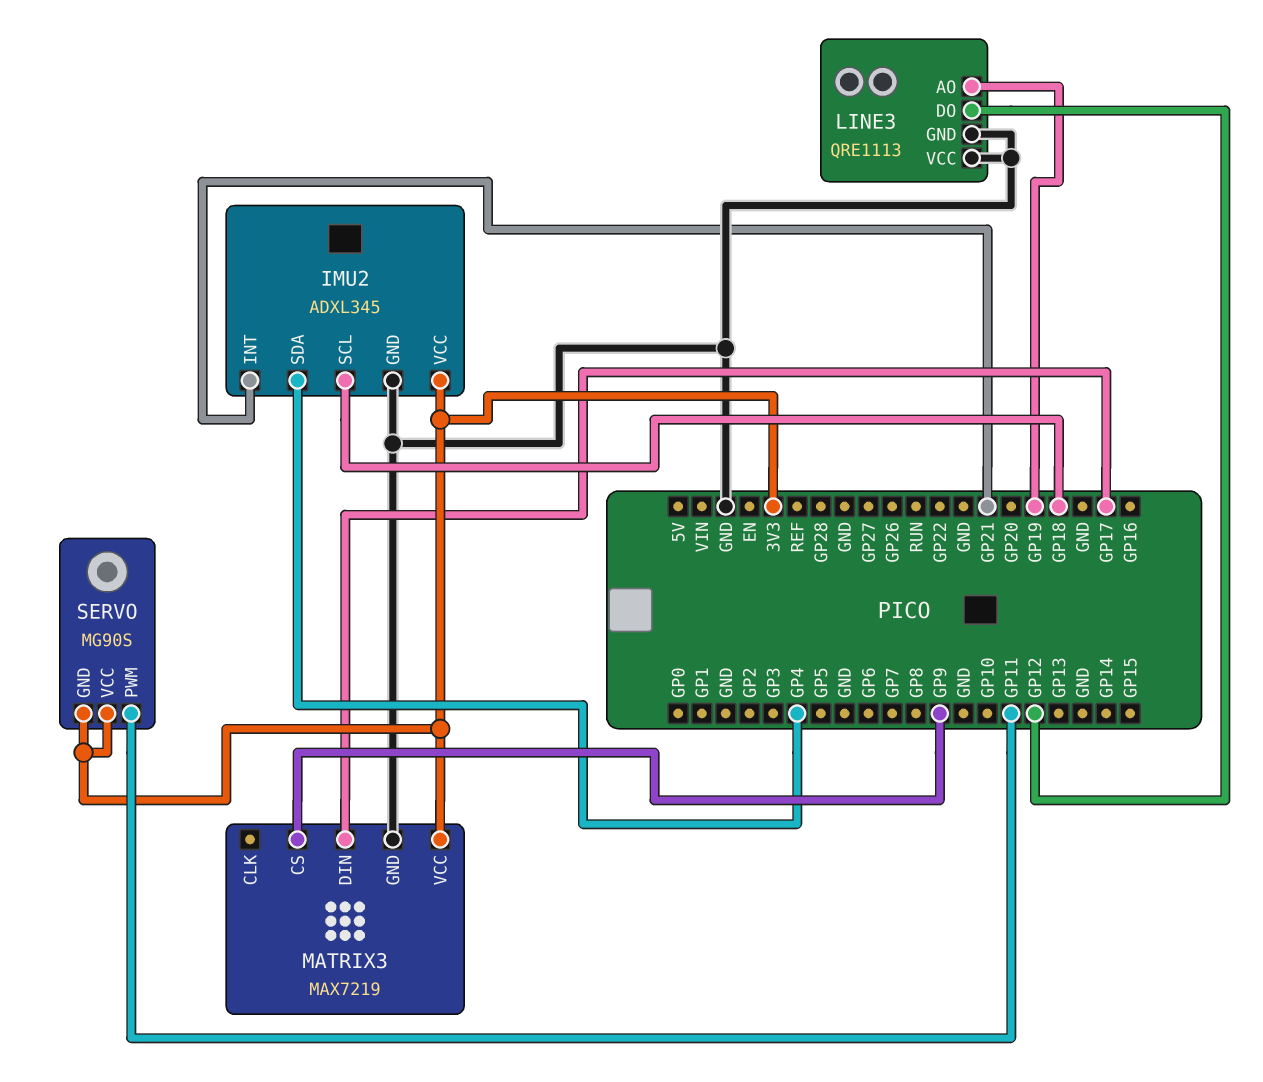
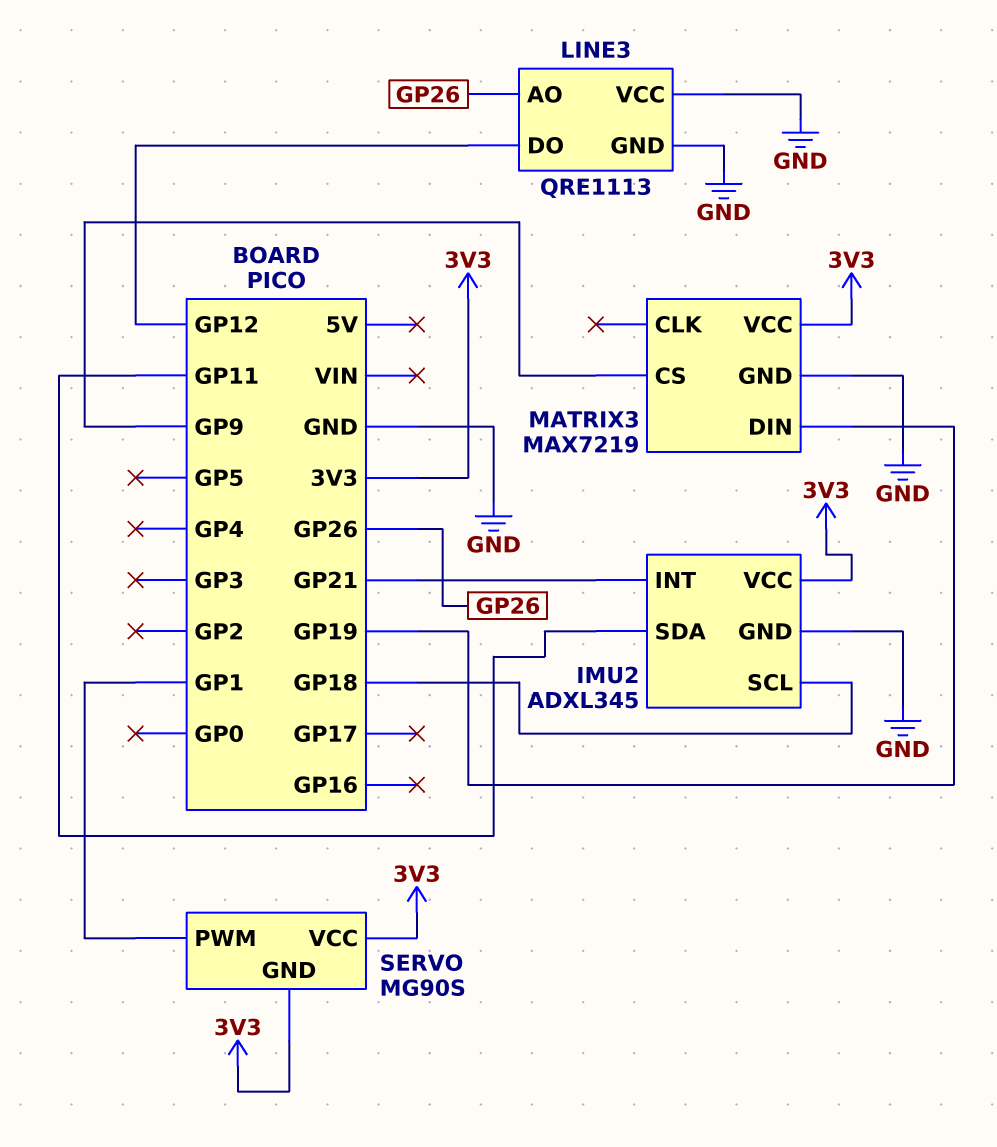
IMU2 pin SDA: GP4 -> GP11
LINE3 pin AO: GP19 -> GP26
MATRIX3 pin DIN: GP17 -> GP19
SERVO pin PWM: GP11 -> GP1

